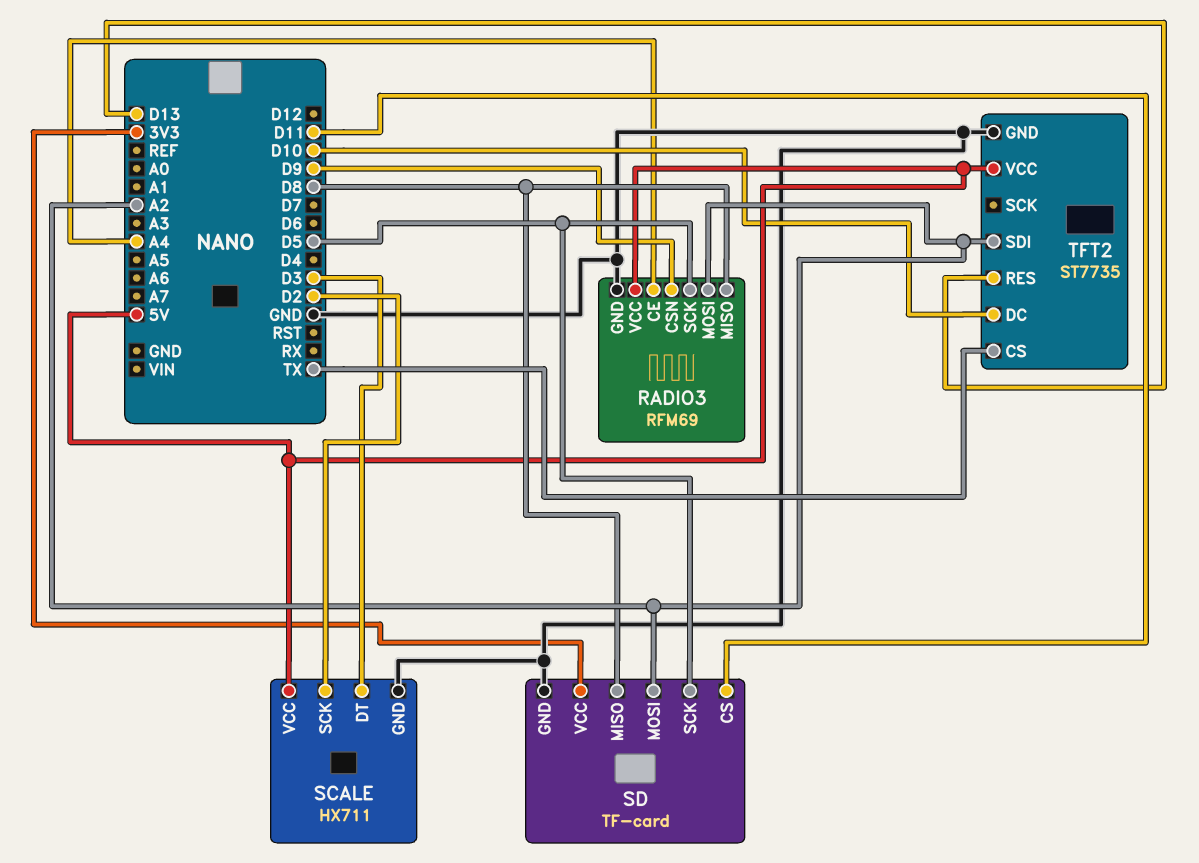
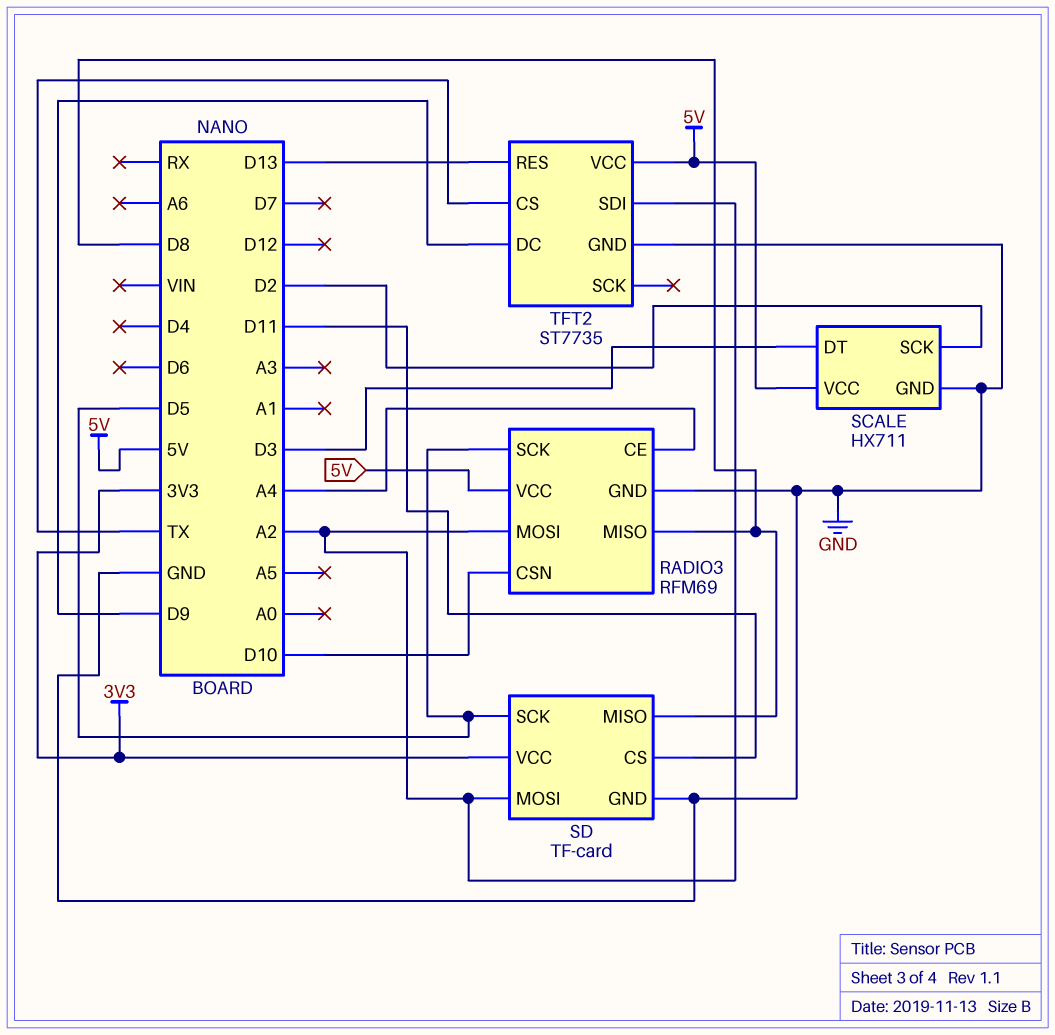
RADIO3 pin CSN: D9 -> D10
TFT2 pin DC: D10 -> D9

